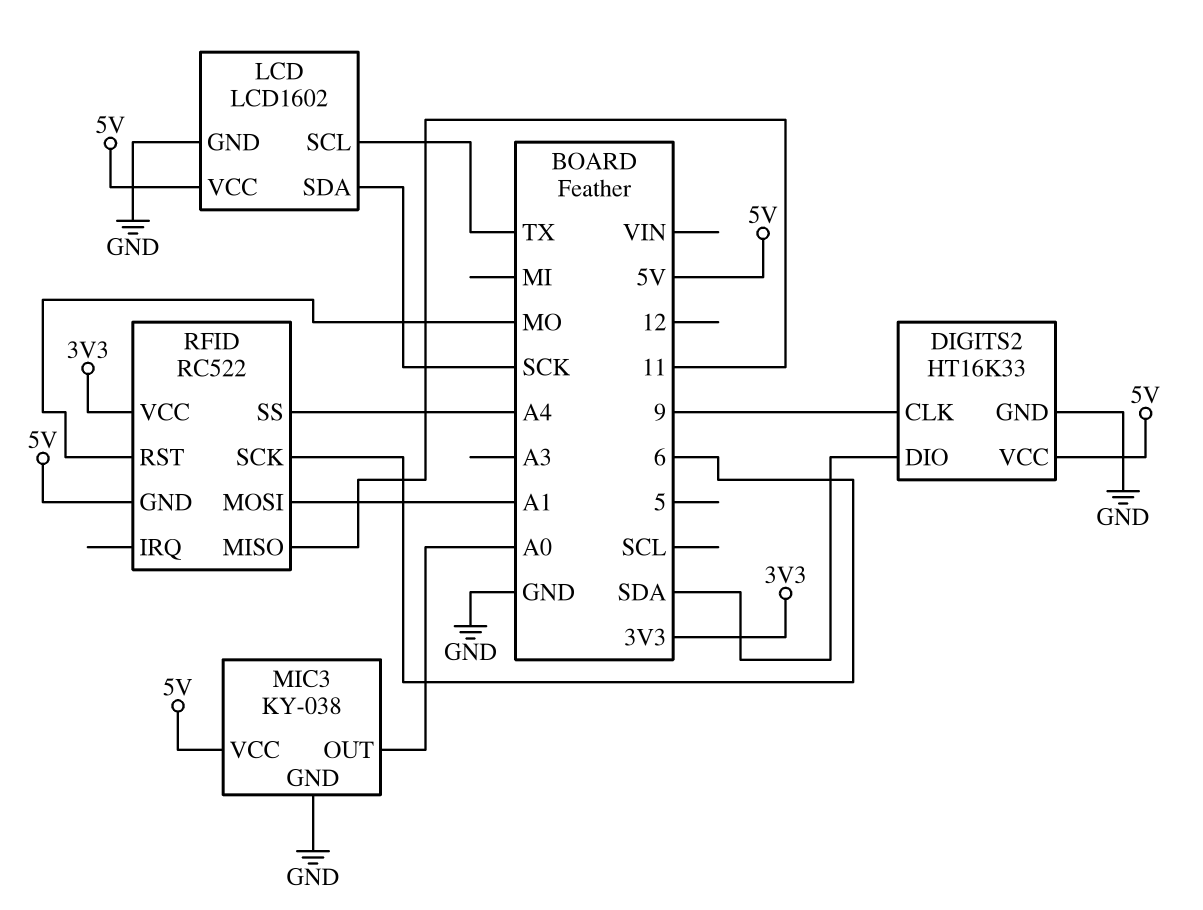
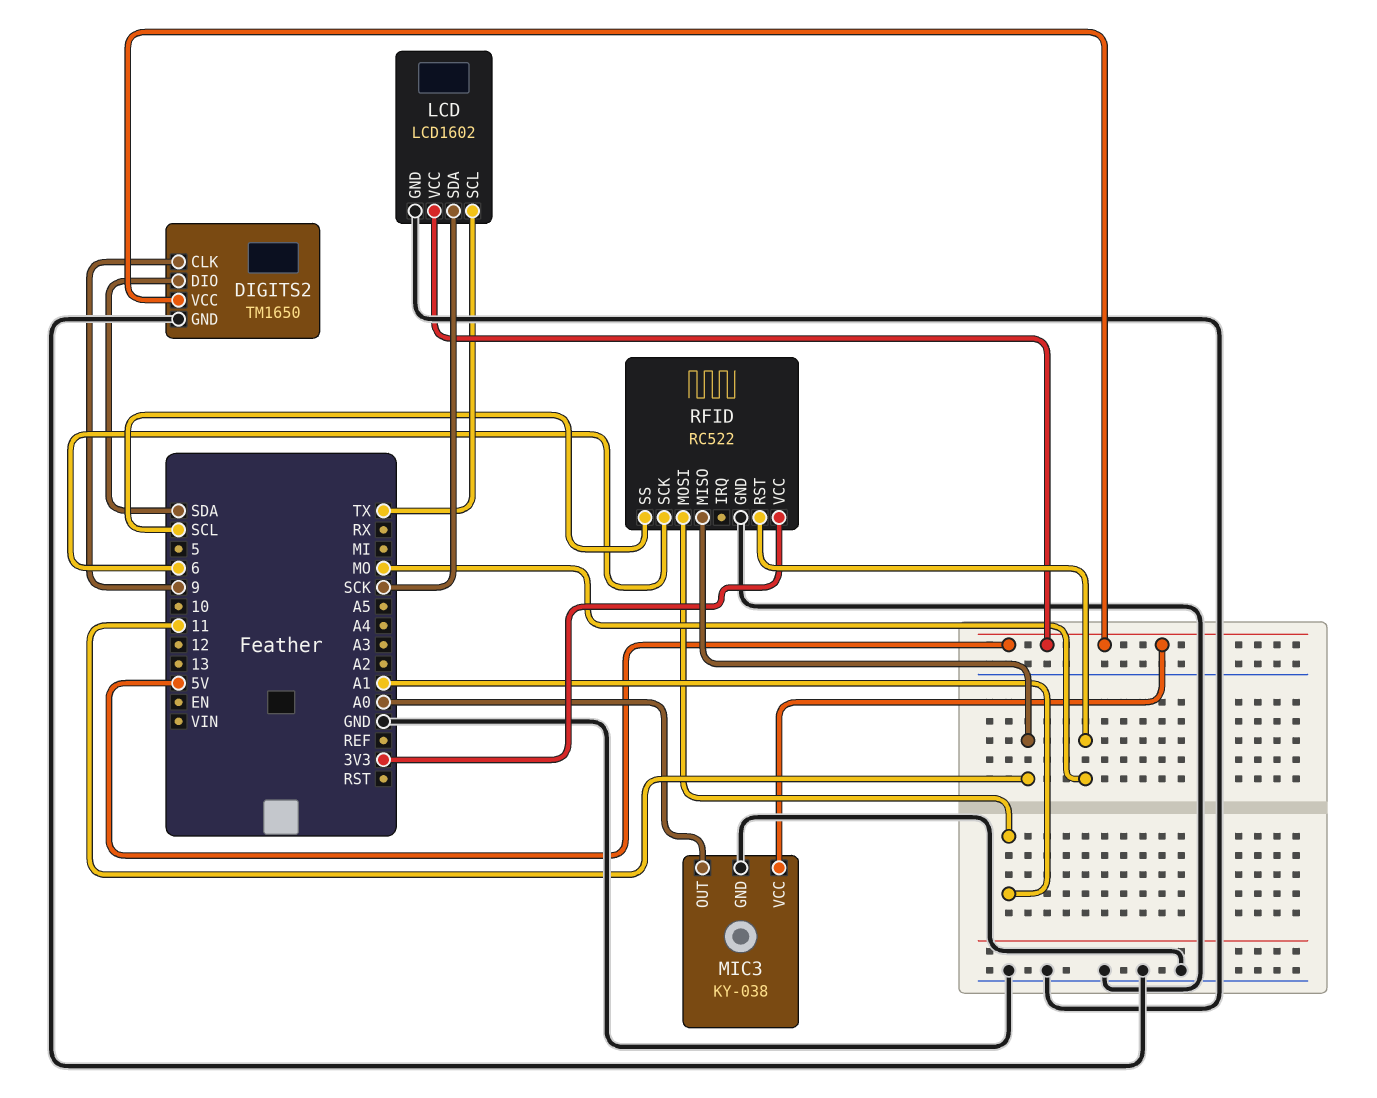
DIGITS2: HT16K33 -> TM1650
RFID pin GND: 5V -> GND
RFID pin SS: A4 -> SCL

